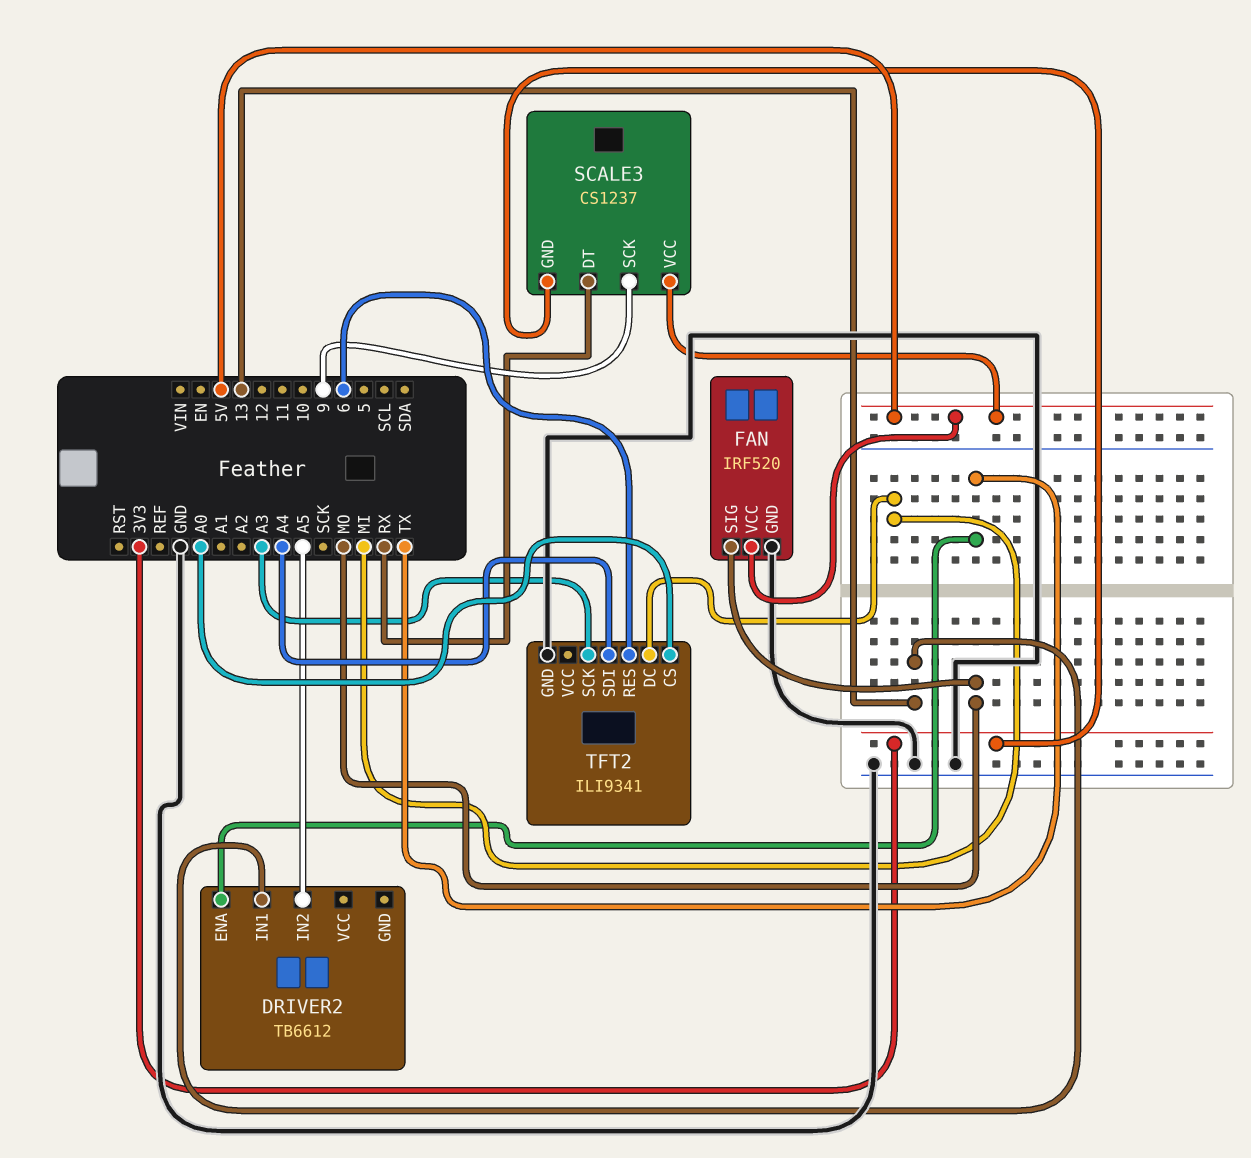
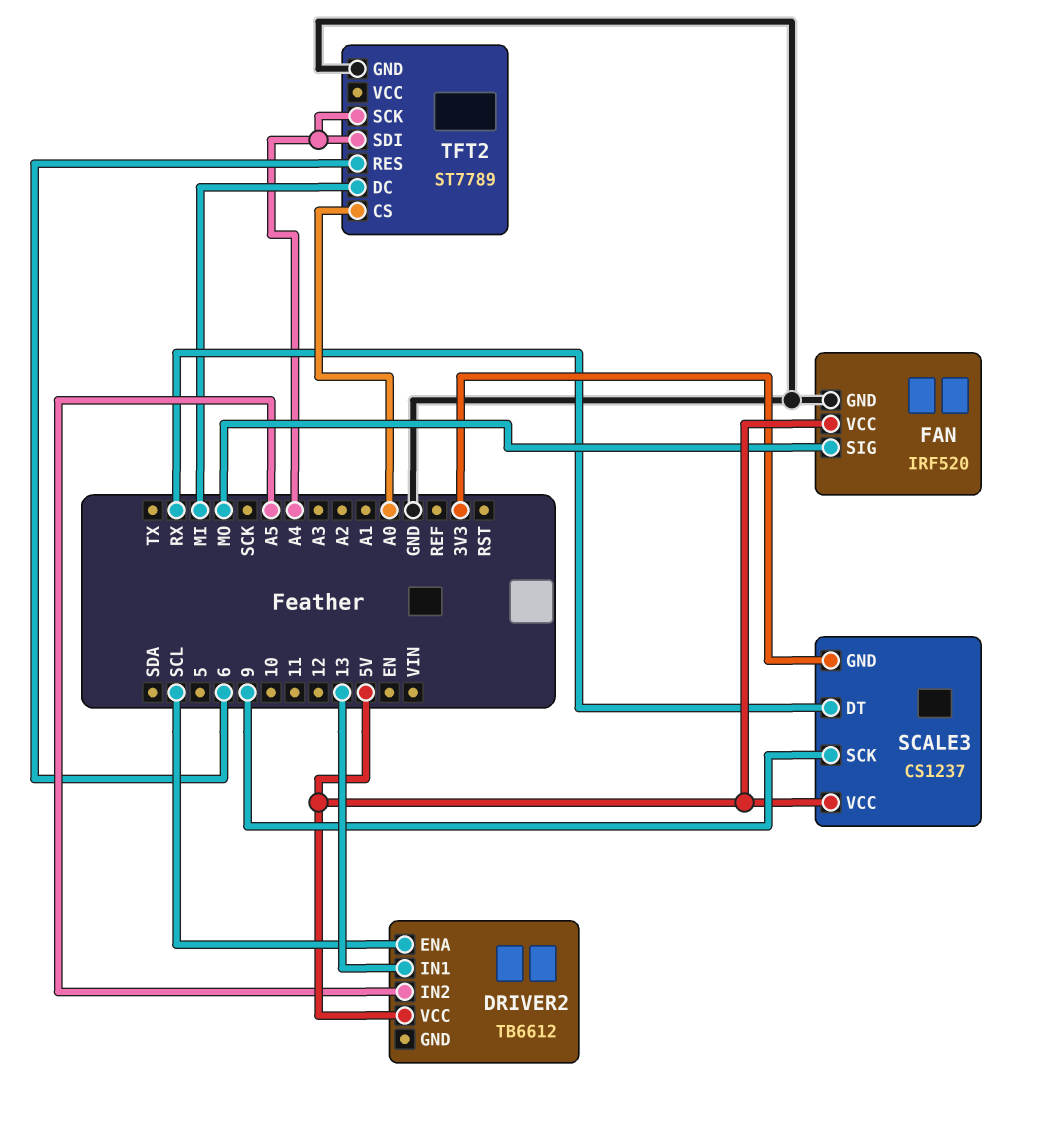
DRIVER2 pin ENA: TX -> SCL
DRIVER2 pin VCC: none -> 5V
TFT2: ILI9341 -> ST7789
TFT2 pin SCK: A3 -> A4

